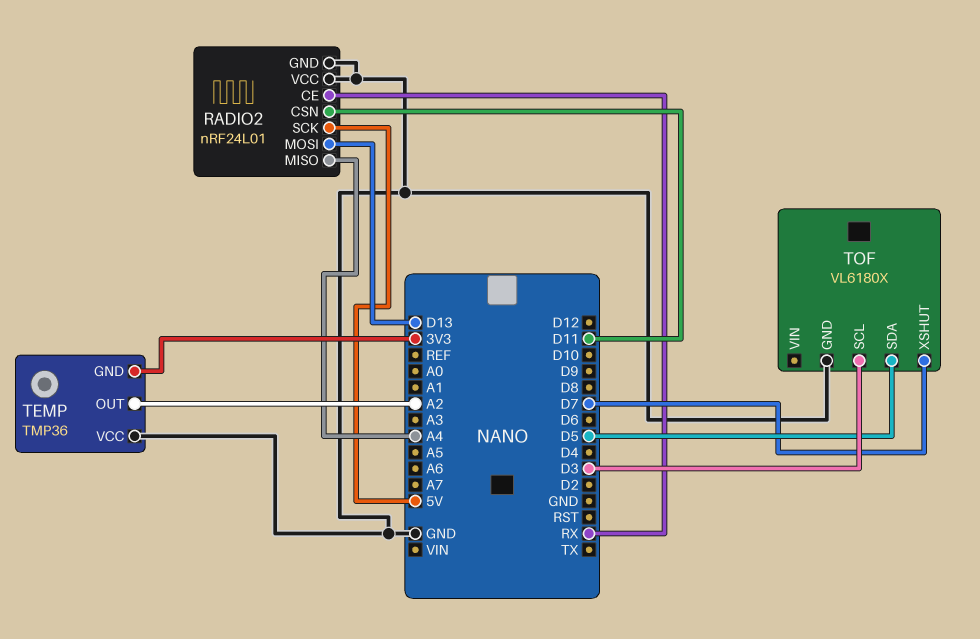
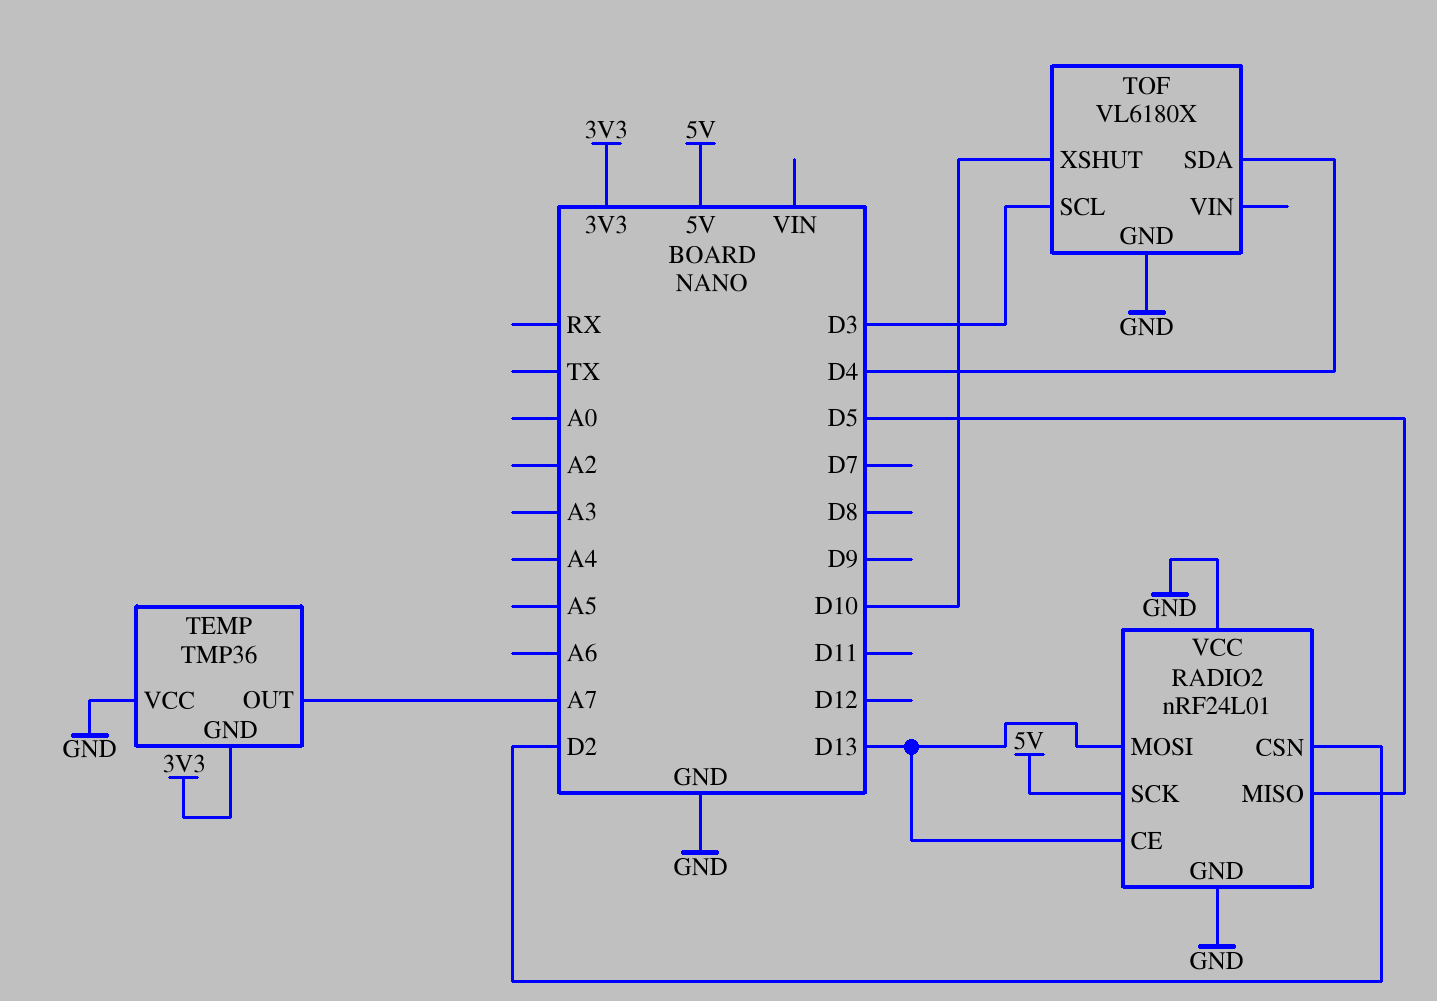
RADIO2 pin CE: RX -> D13
RADIO2 pin CSN: D11 -> D2
RADIO2 pin MISO: A4 -> D5
TEMP pin OUT: A2 -> A7
TOF pin SDA: D5 -> D4
TOF pin XSHUT: D7 -> D10

